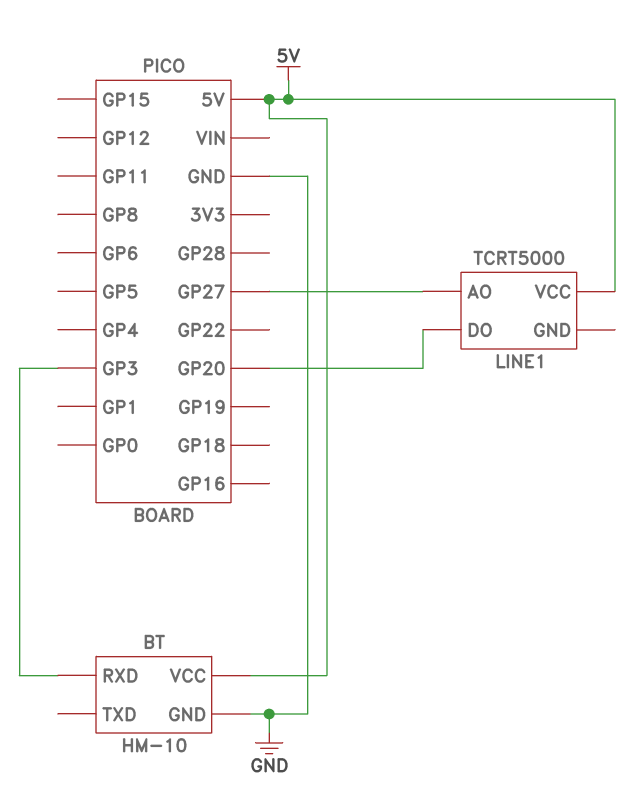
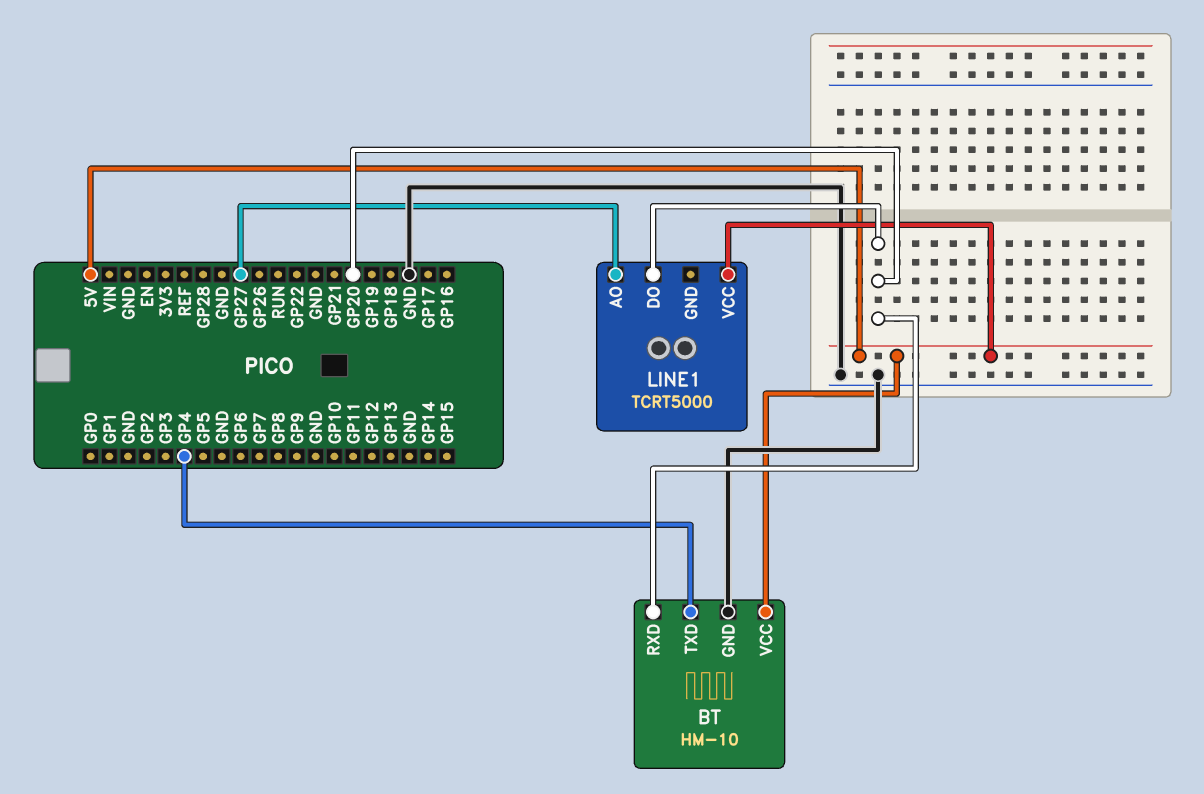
BT pin RXD: GP3 -> GP20
BT pin TXD: none -> GP4

